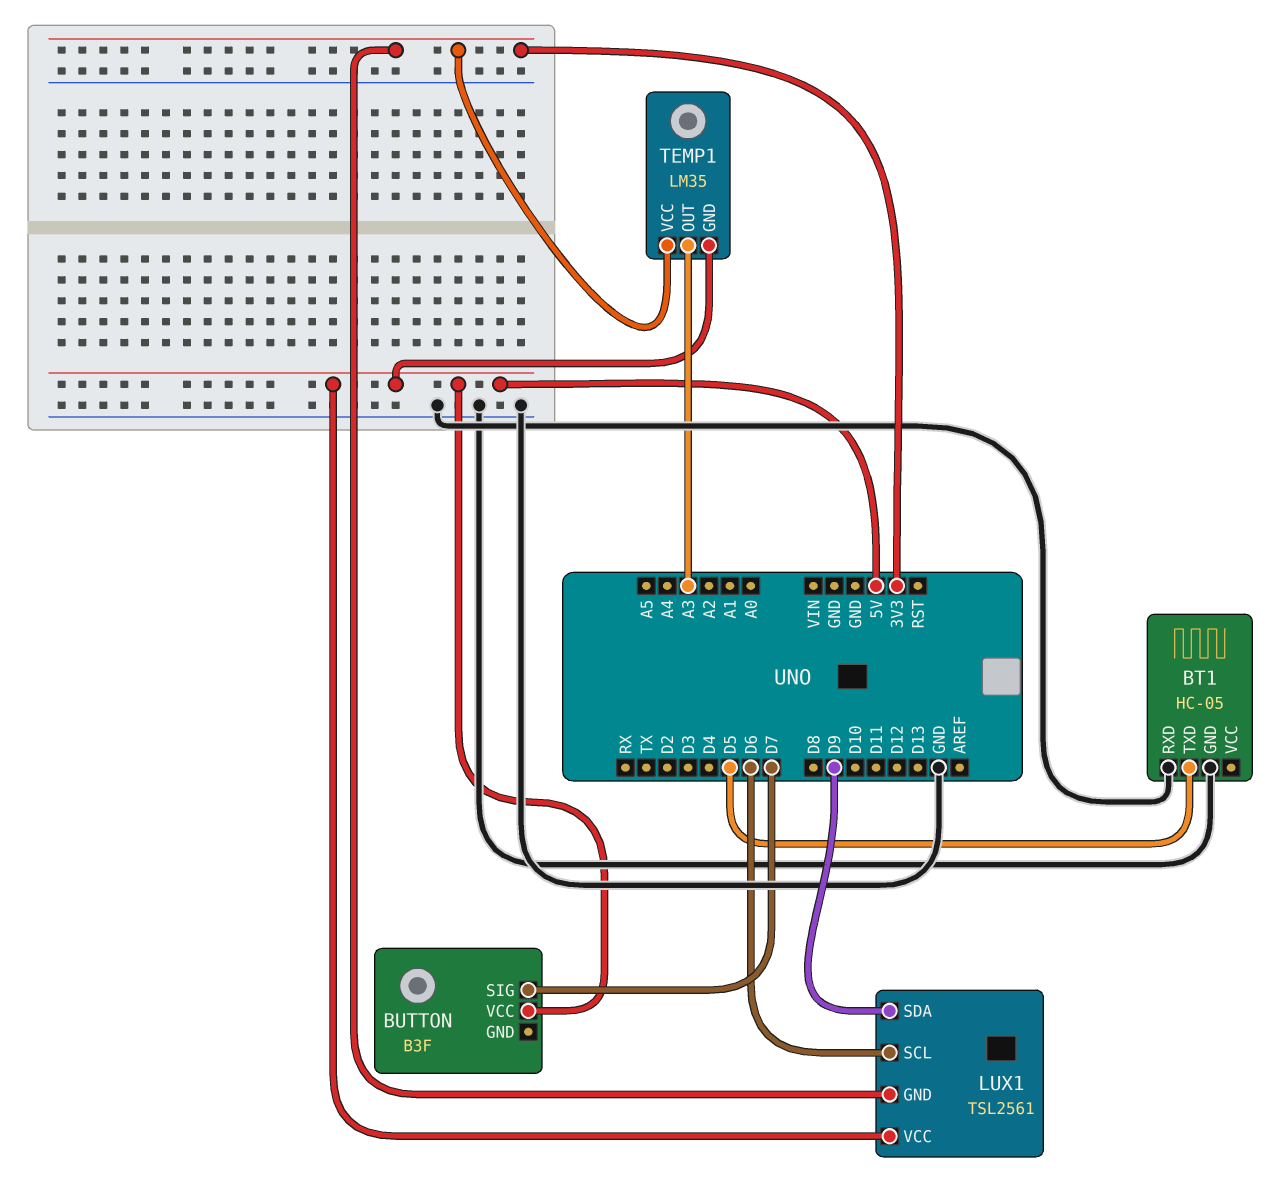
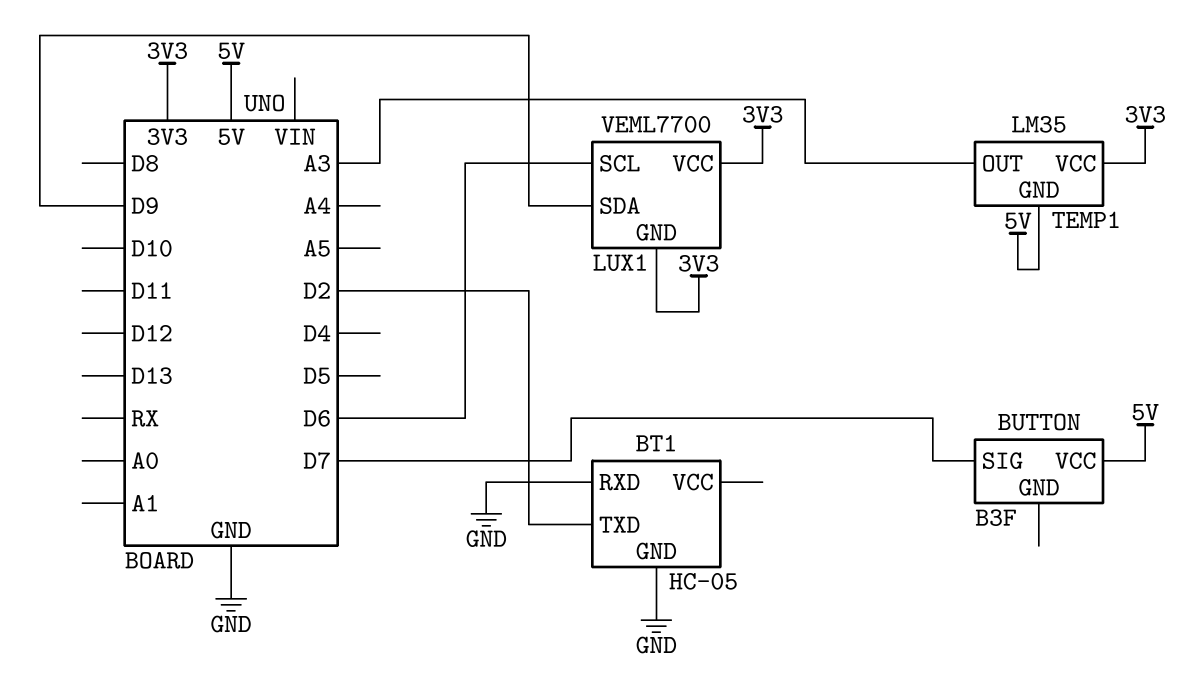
BT1 pin TXD: D5 -> D2
LUX1: TSL2561 -> VEML7700
LUX1 pin VCC: 5V -> 3V3

